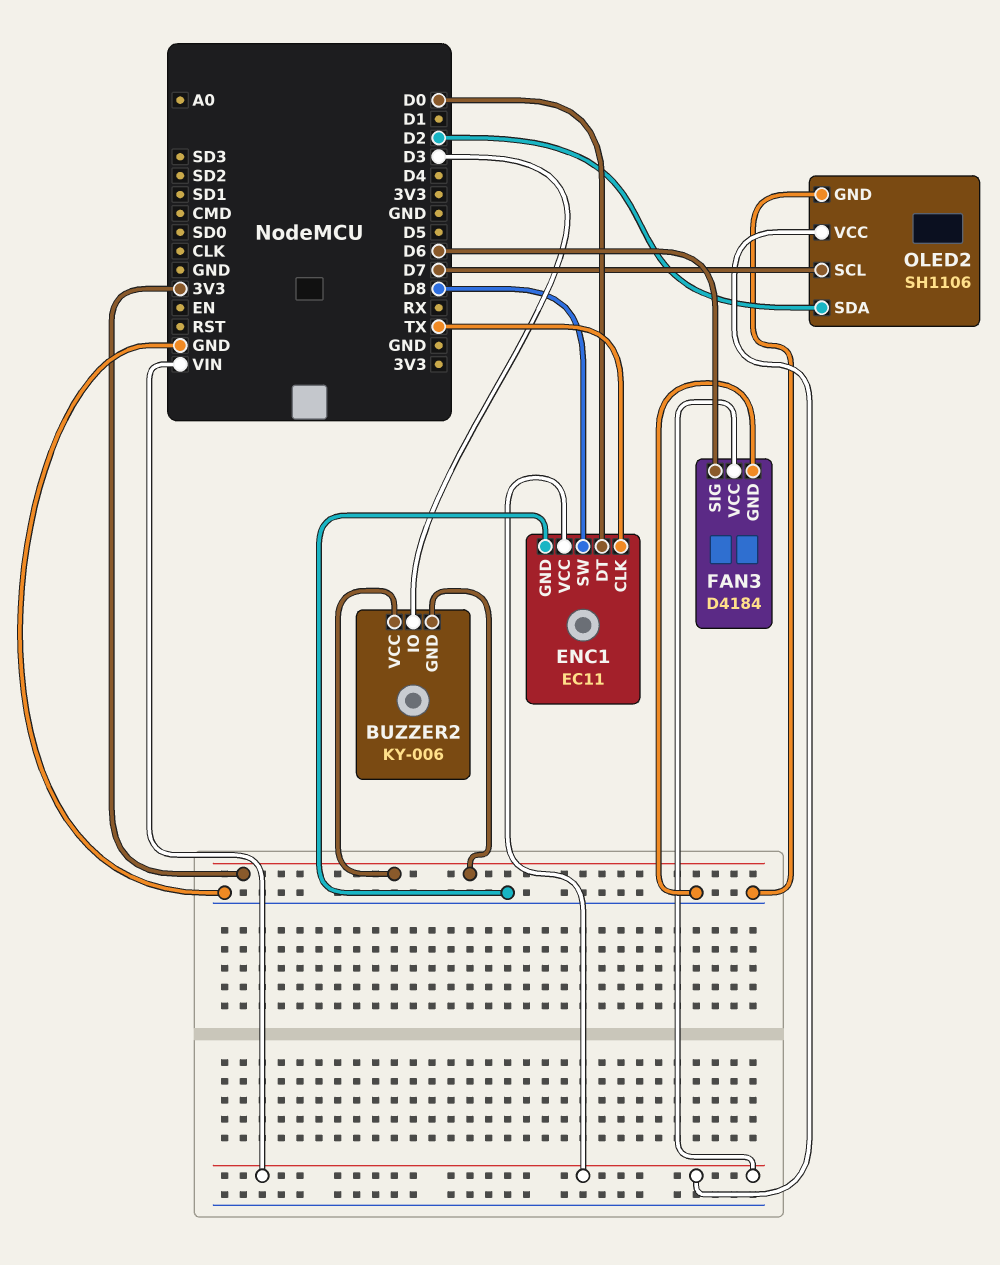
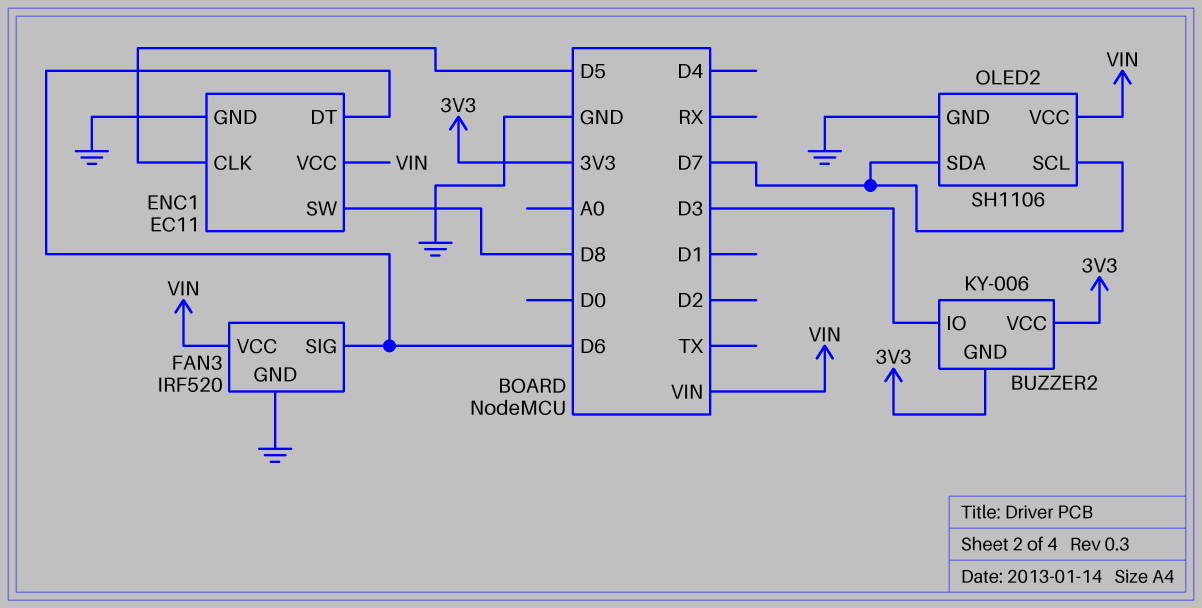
ENC1 pin CLK: TX -> D5
ENC1 pin DT: D0 -> D6
FAN3: D4184 -> IRF520
OLED2 pin SDA: D2 -> D7

